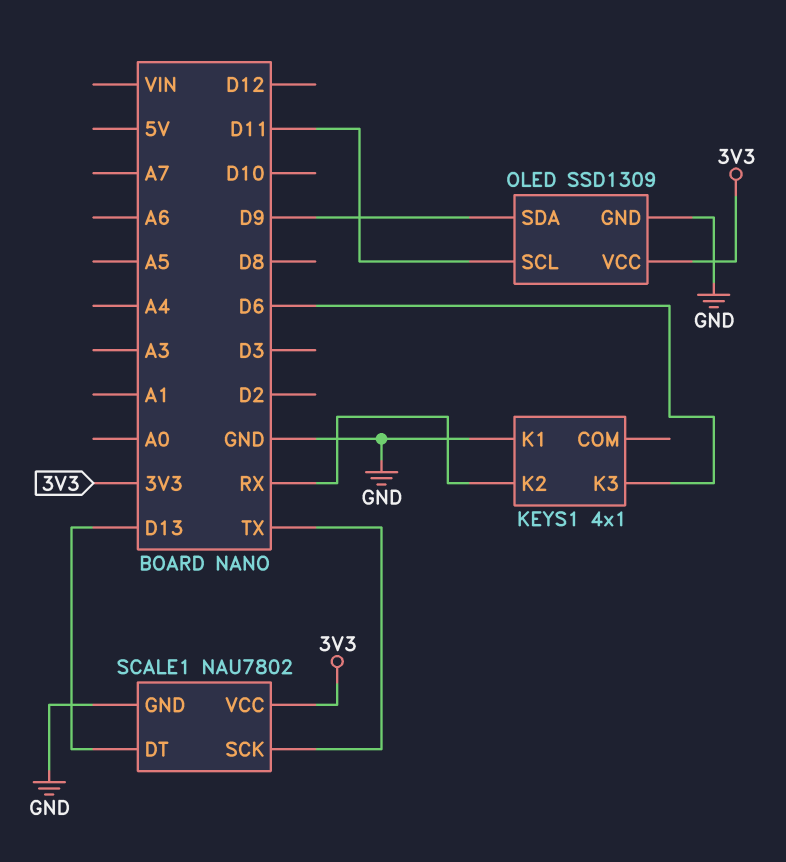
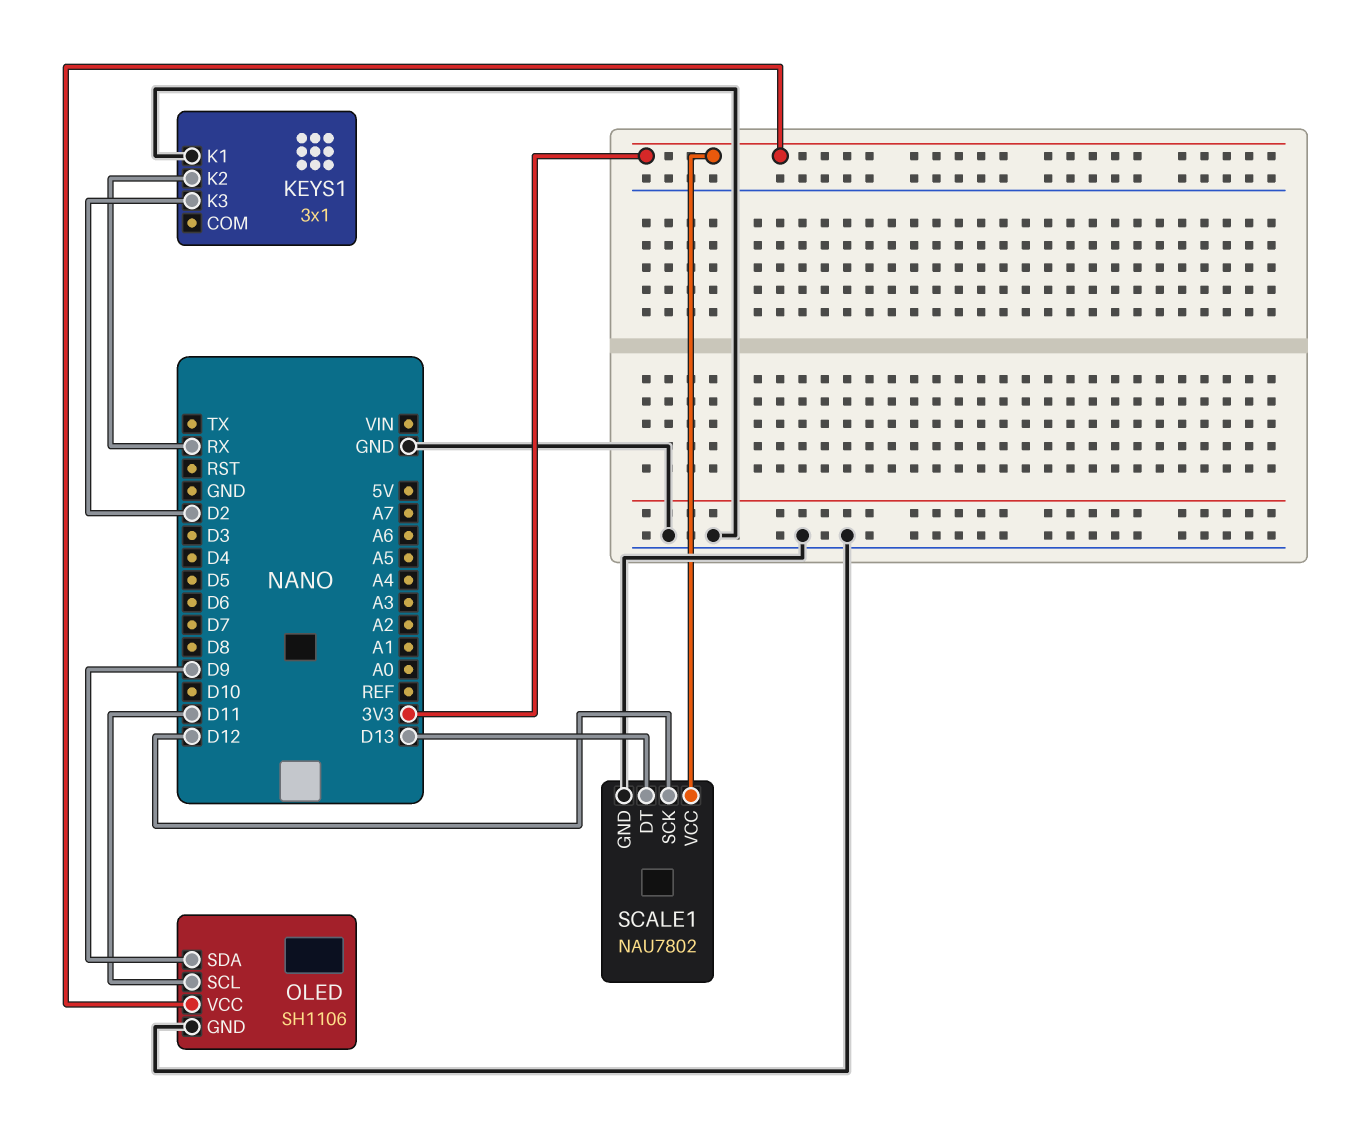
KEYS1: 4x1 -> 3x1
KEYS1 pin K3: D6 -> D2
OLED: SSD1309 -> SH1106
SCALE1 pin SCK: TX -> D12

